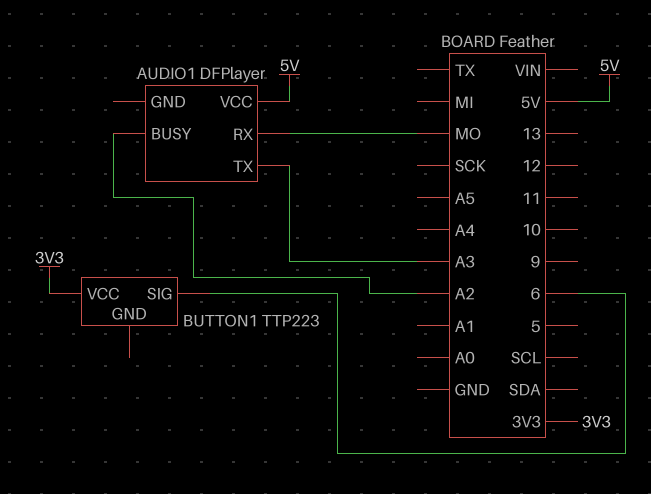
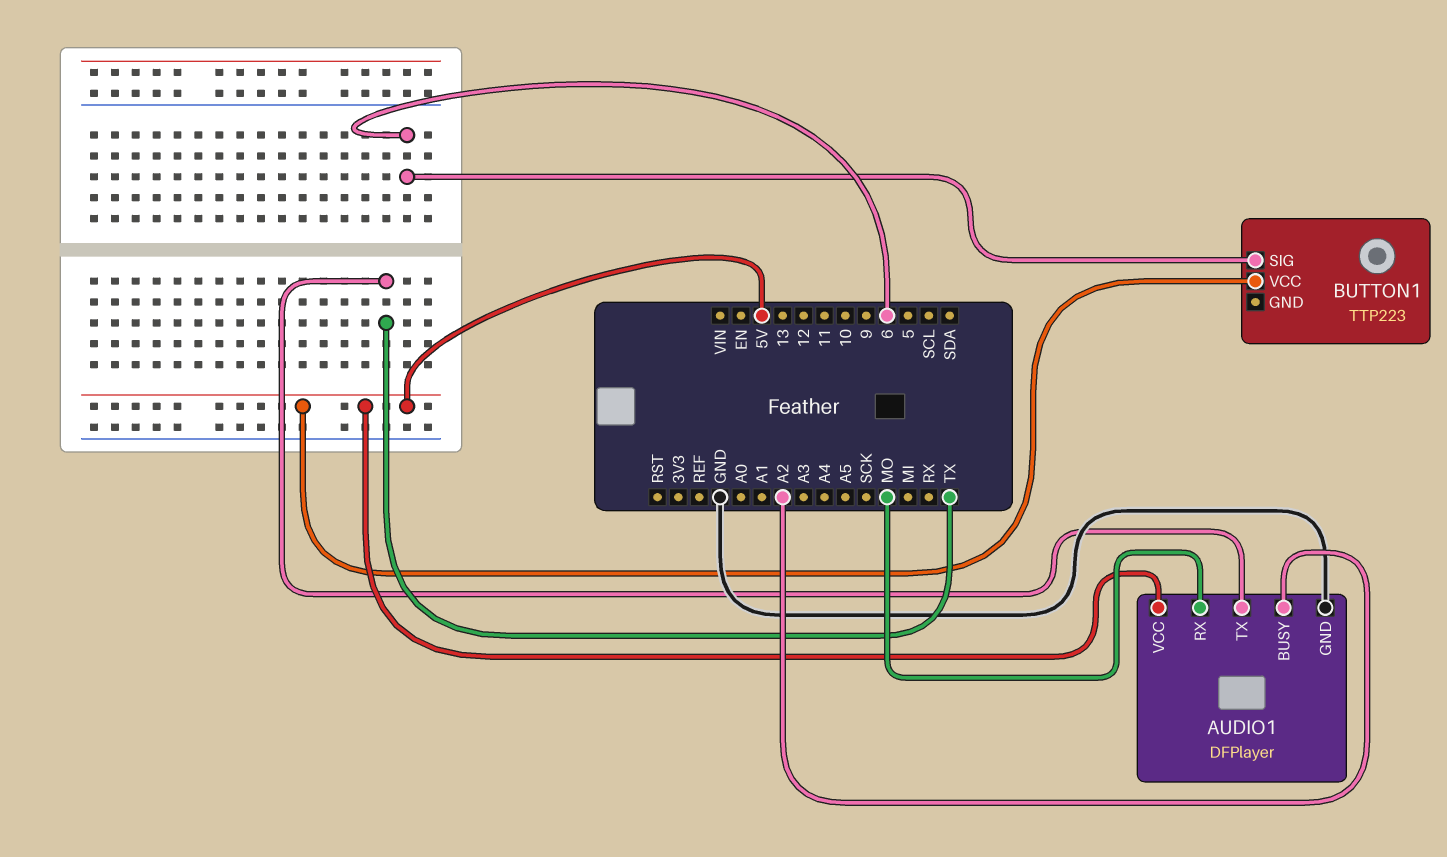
AUDIO1 pin GND: none -> GND
AUDIO1 pin TX: A3 -> TX
BUTTON1 pin VCC: 3V3 -> 5V

